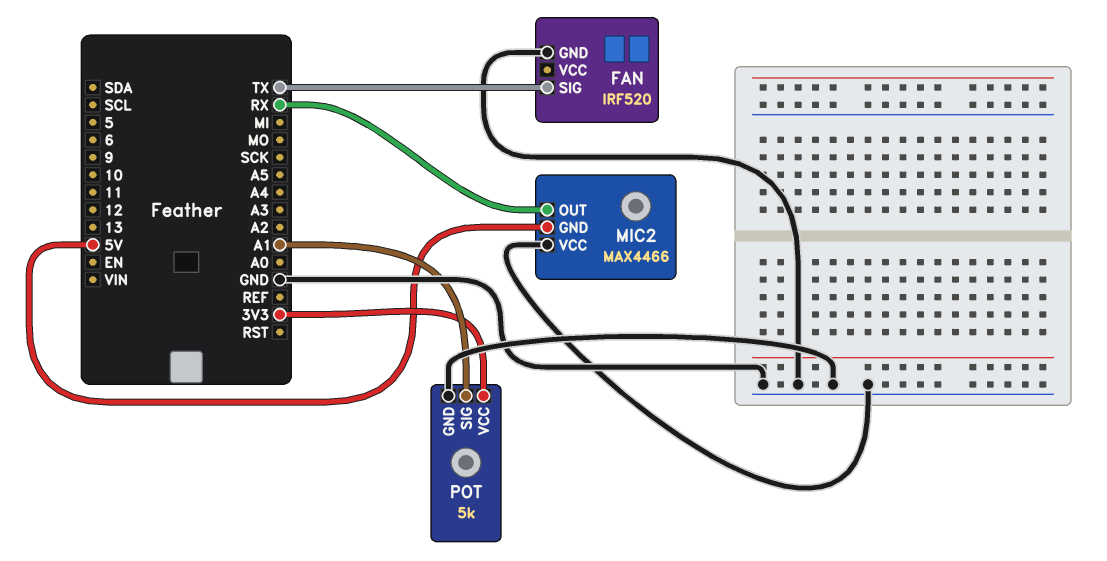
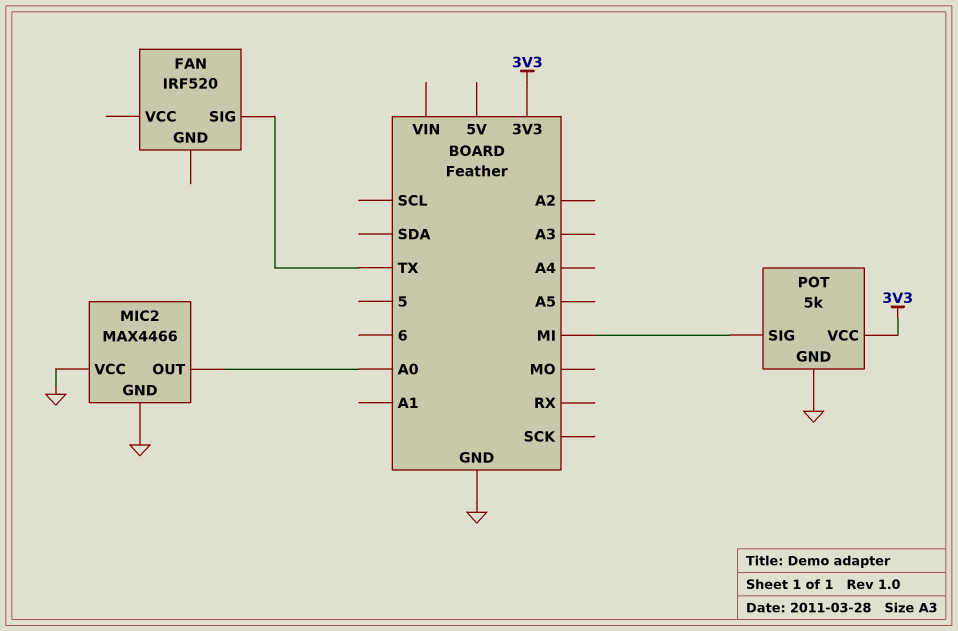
FAN pin GND: GND -> none
MIC2 pin GND: 5V -> GND
MIC2 pin OUT: RX -> A0
POT pin SIG: A1 -> MI

